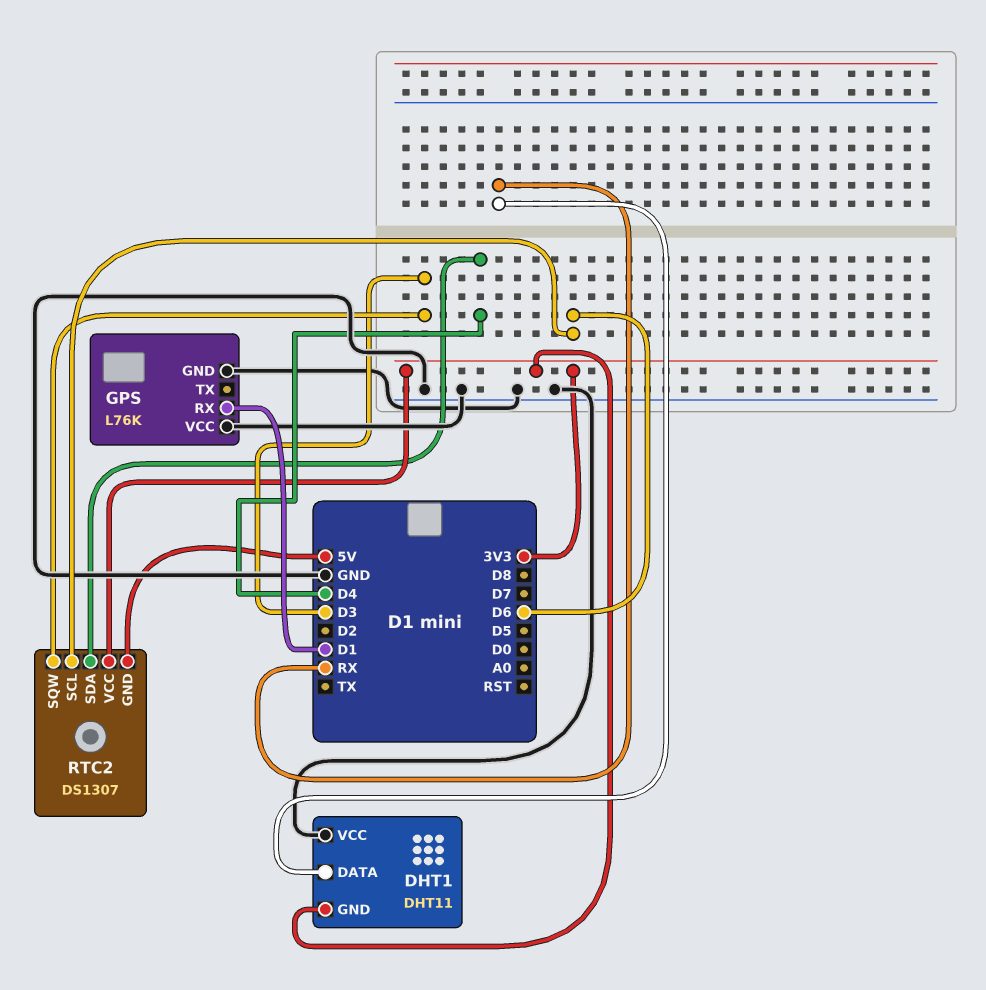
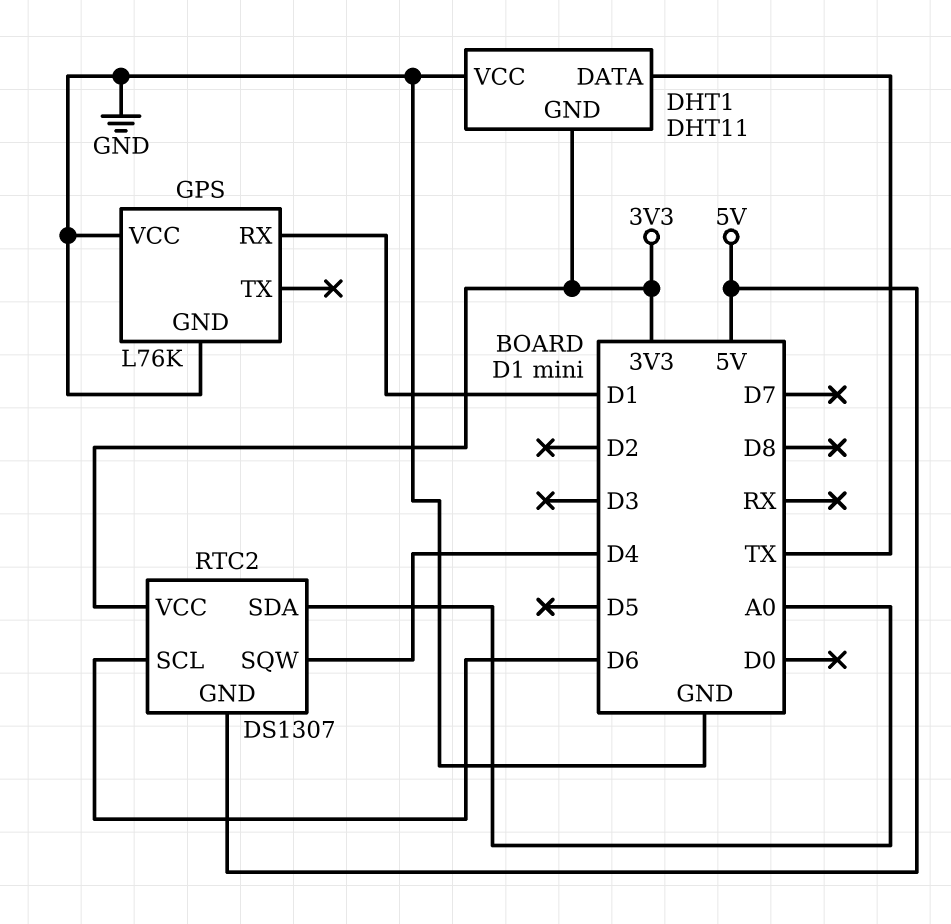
DHT1 pin DATA: RX -> TX
RTC2 pin SDA: D4 -> A0
RTC2 pin SQW: D3 -> D4

